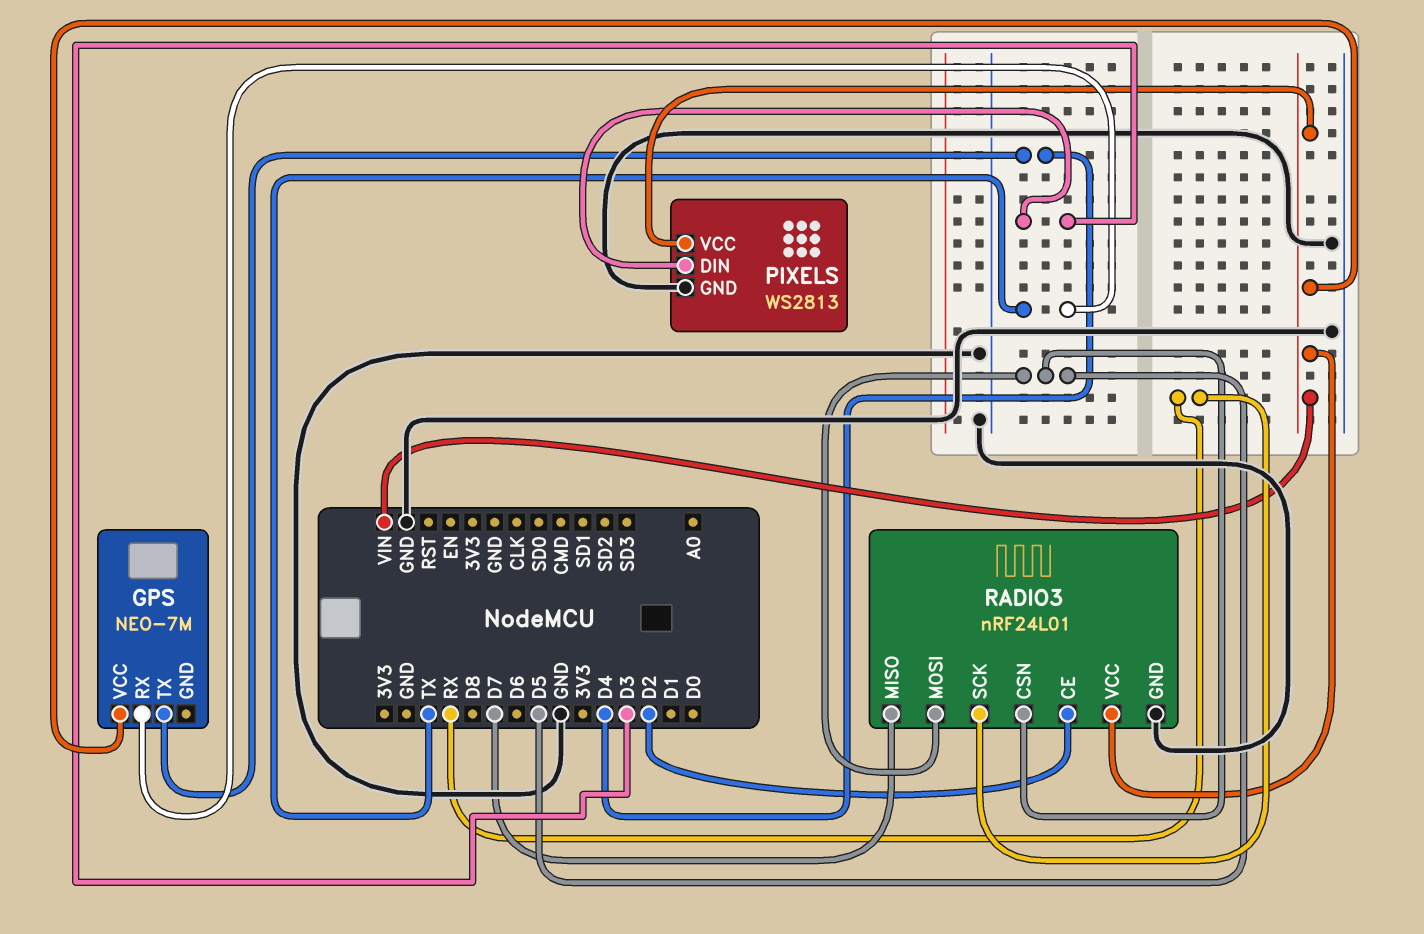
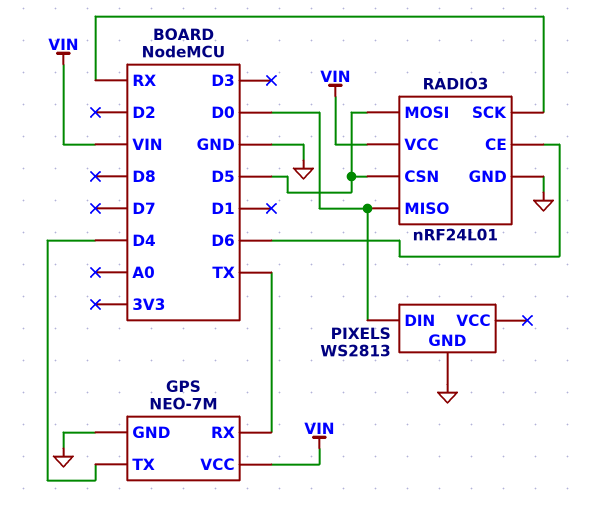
GPS pin GND: none -> GND
PIXELS pin DIN: D3 -> D0
PIXELS pin VCC: VIN -> none
RADIO3 pin CE: D2 -> D6
RADIO3 pin MISO: D7 -> D0

